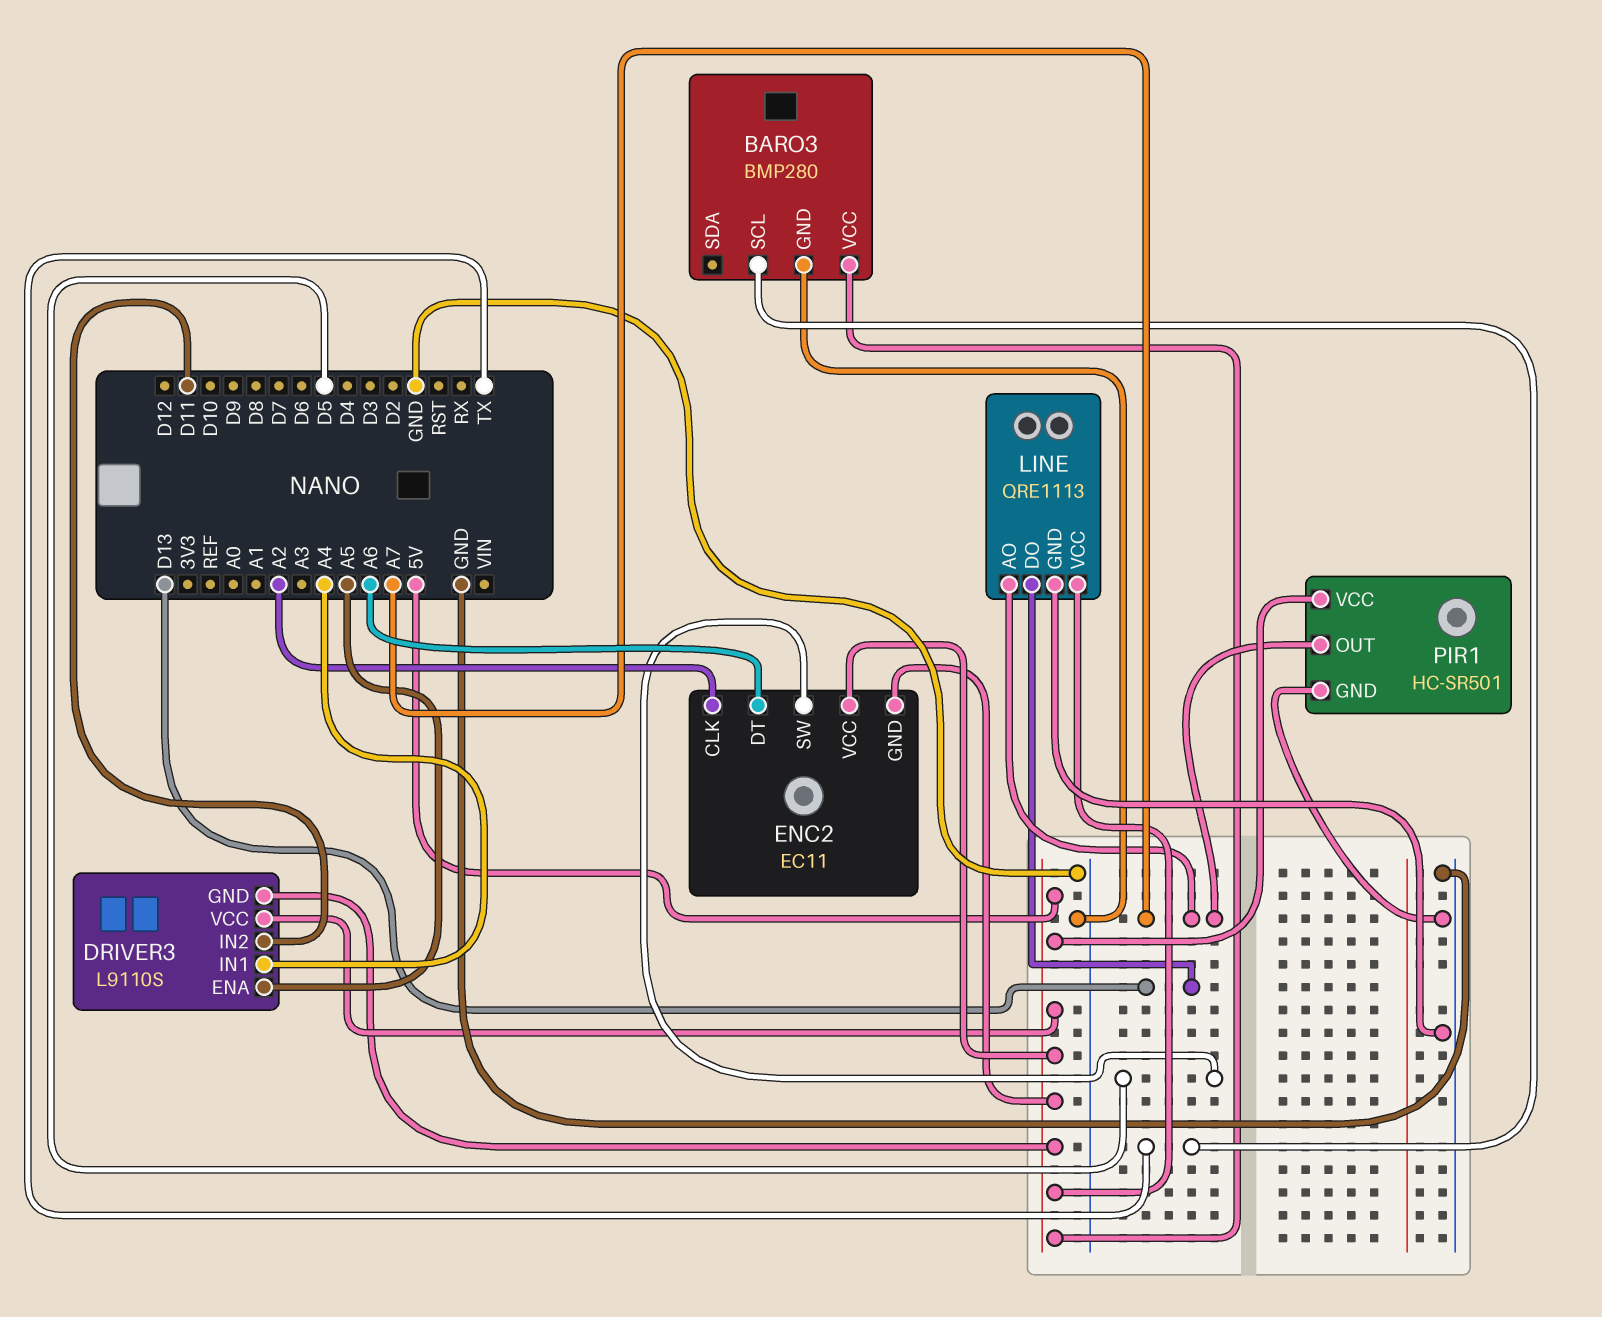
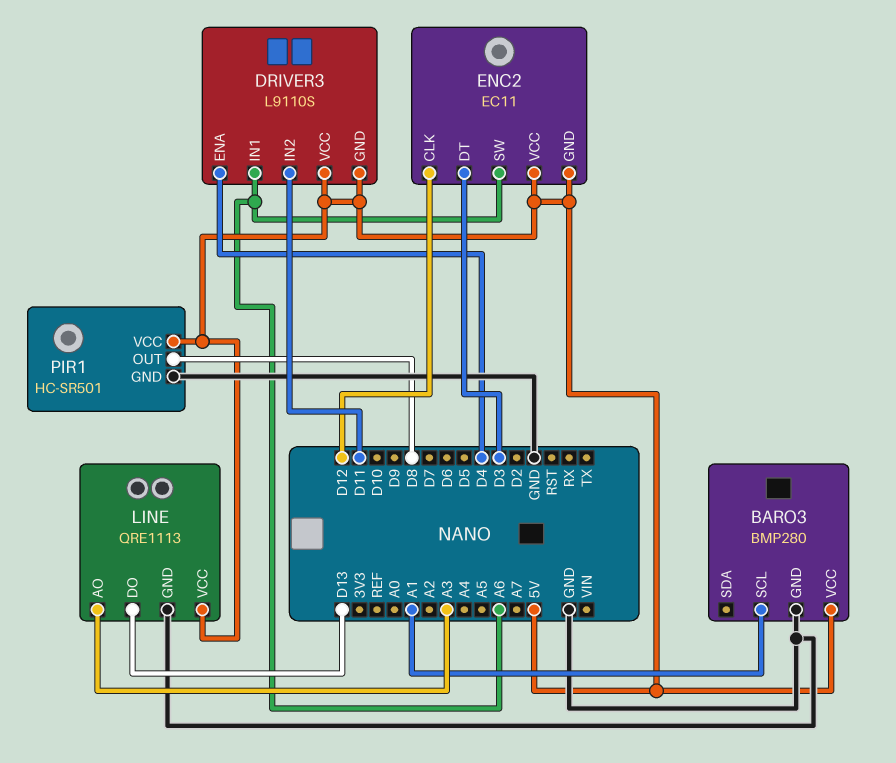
BARO3 pin SCL: TX -> A1
DRIVER3 pin ENA: A5 -> D4
DRIVER3 pin IN1: A4 -> A6
ENC2 pin CLK: A2 -> D12
ENC2 pin DT: A6 -> D3
ENC2 pin SW: D5 -> A6
LINE pin AO: A7 -> A3
PIR1 pin OUT: A7 -> D8

